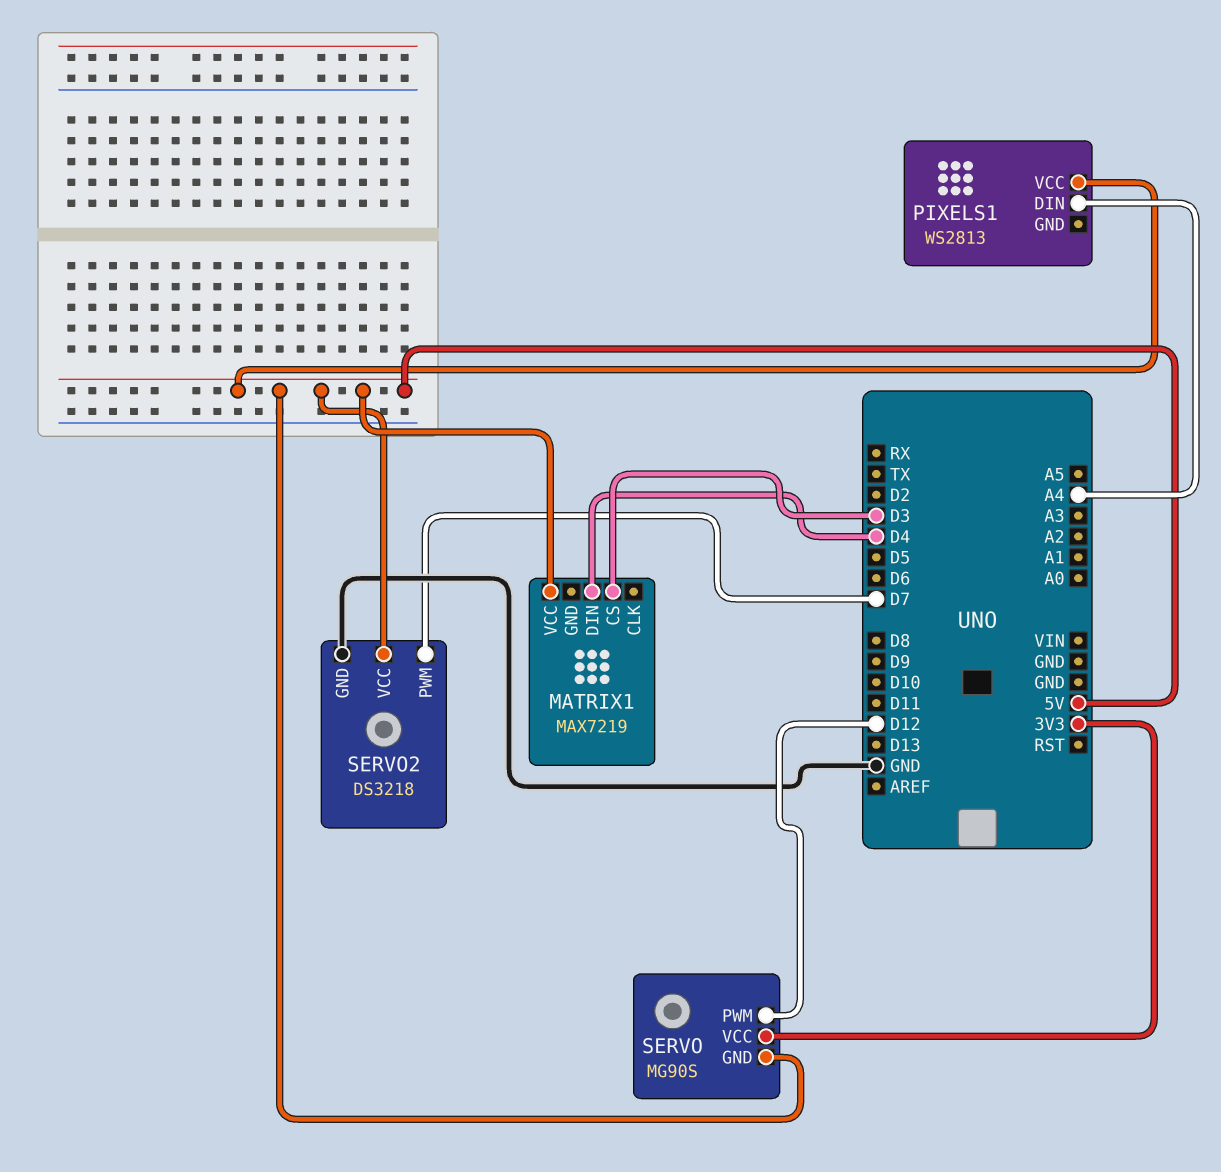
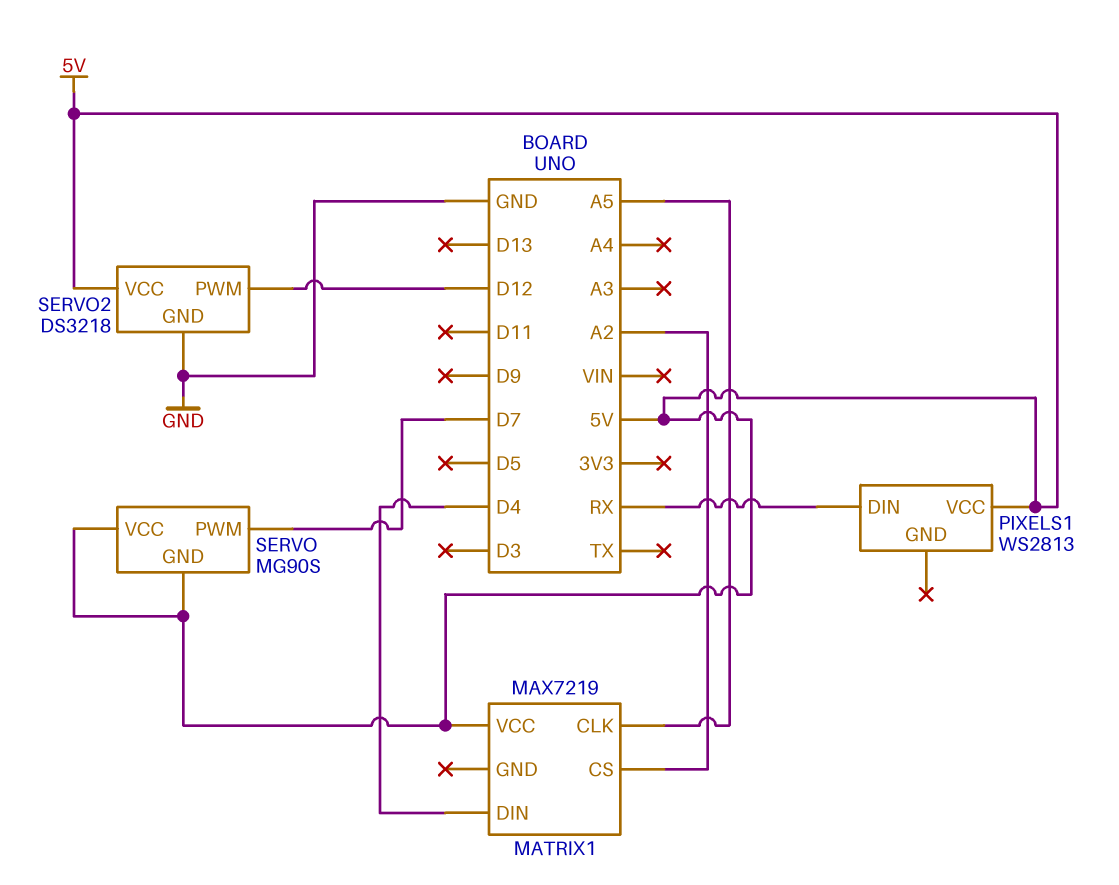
MATRIX1 pin CLK: none -> A5
MATRIX1 pin CS: D3 -> A2
PIXELS1 pin DIN: A4 -> RX
SERVO pin PWM: D12 -> D7
SERVO pin VCC: 3V3 -> 5V
SERVO2 pin PWM: D7 -> D12

